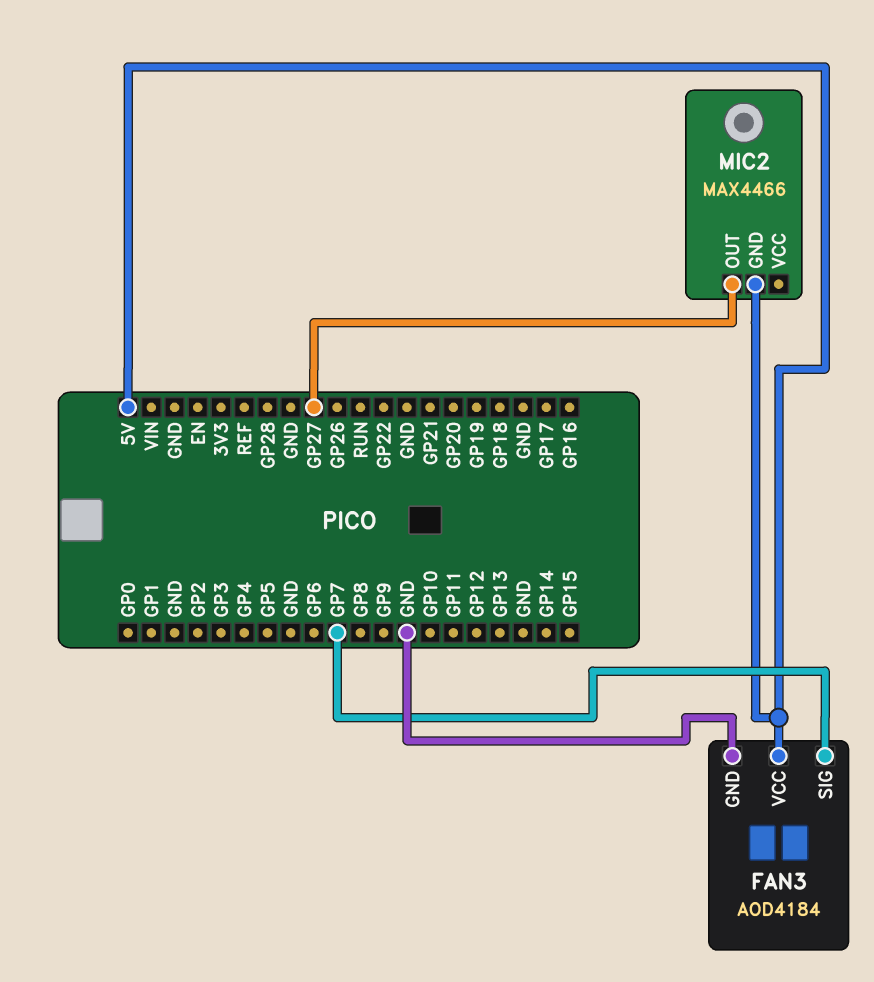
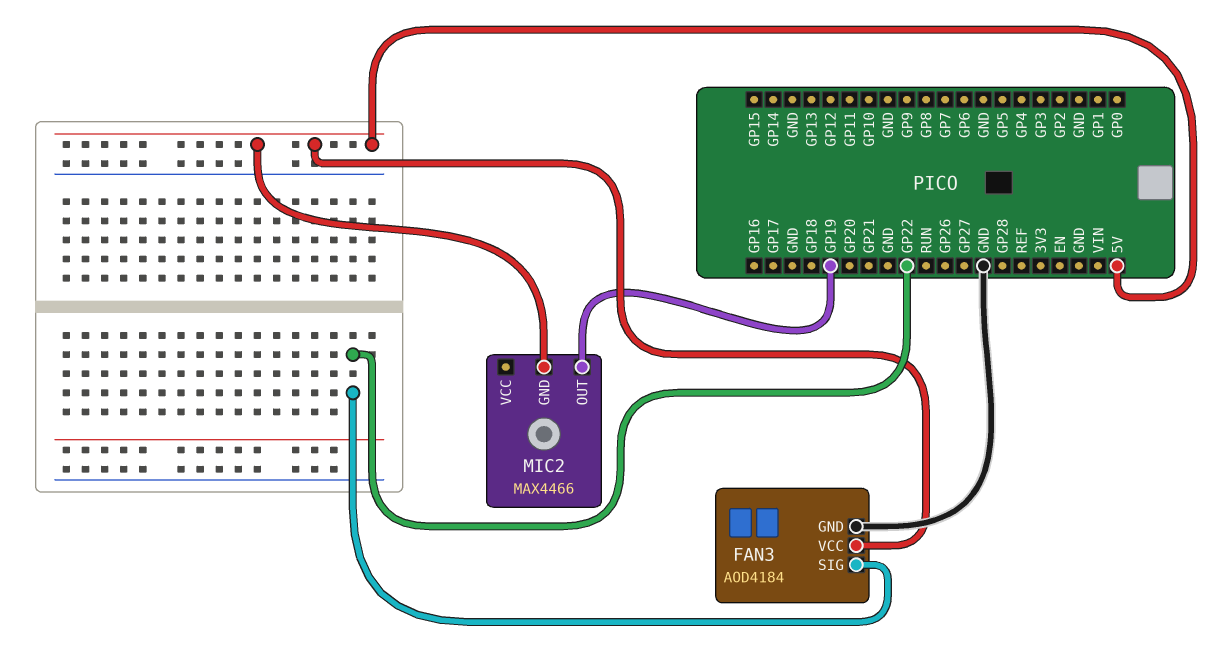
FAN3 pin SIG: GP7 -> GP22
MIC2 pin OUT: GP27 -> GP19

